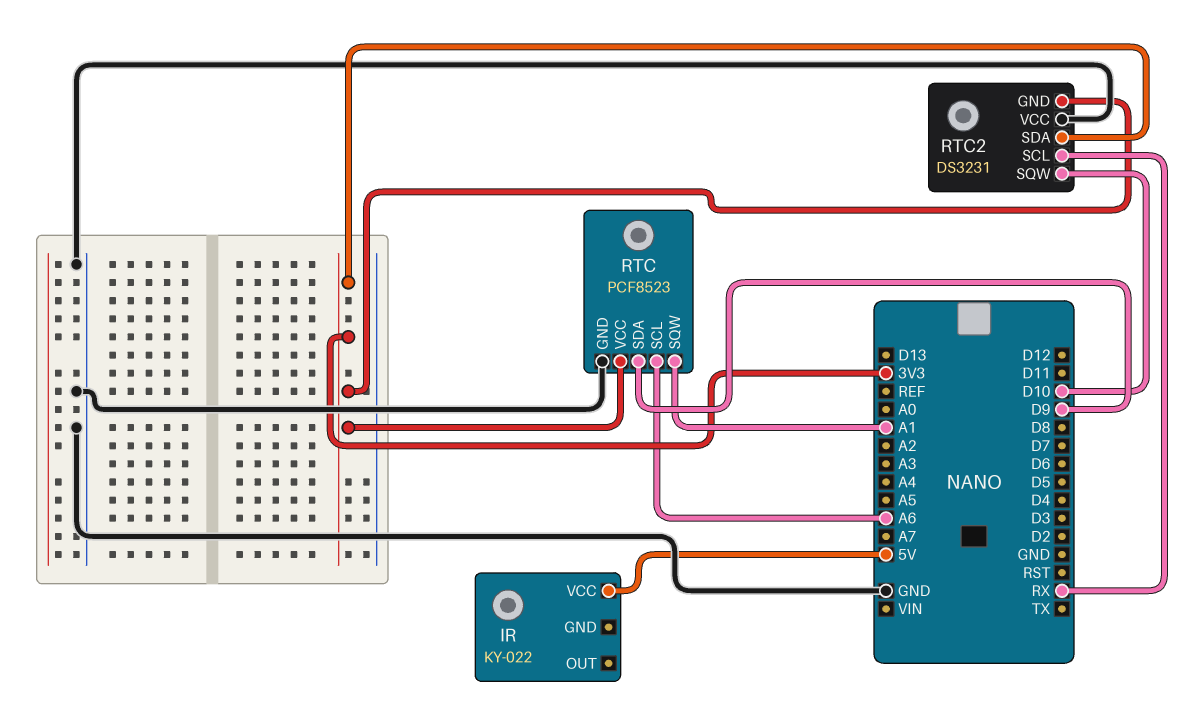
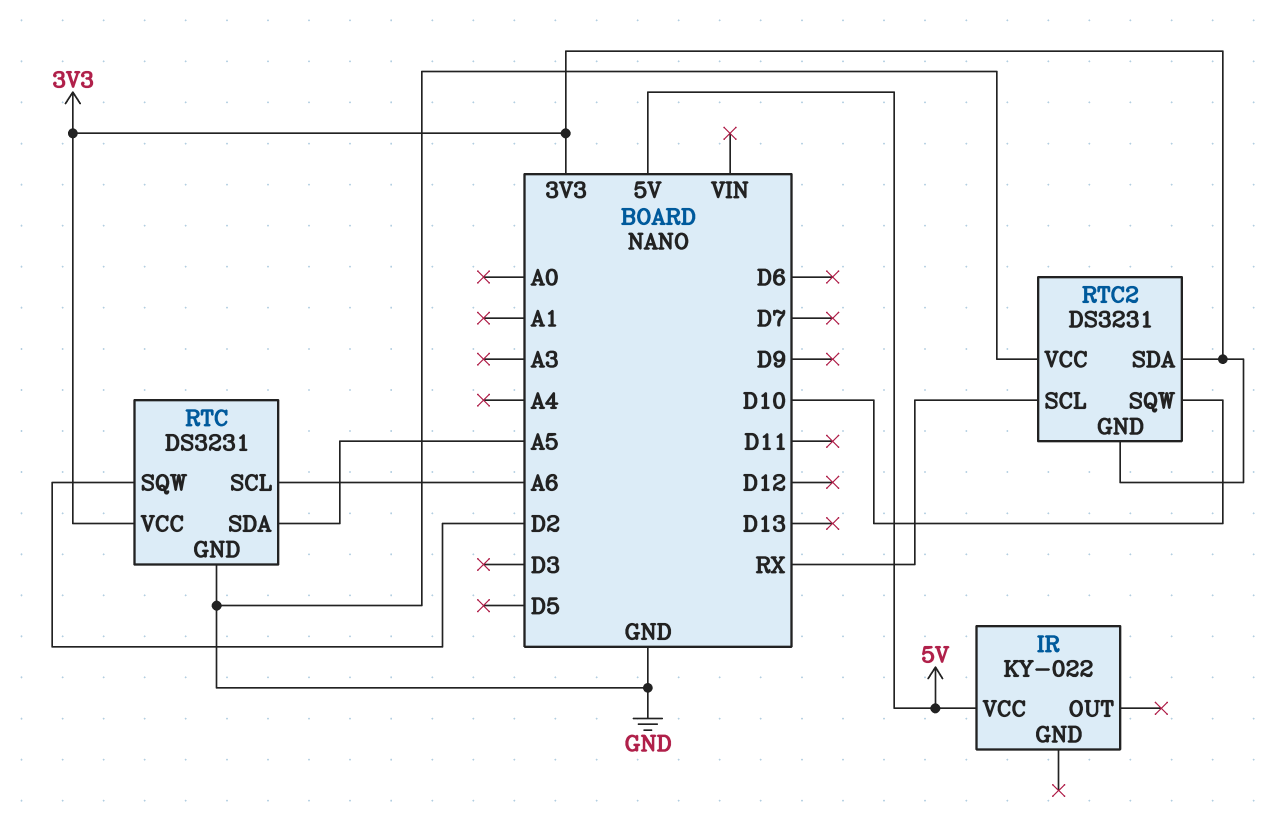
RTC: PCF8523 -> DS3231
RTC pin SDA: D9 -> A5
RTC pin SQW: A1 -> D2

